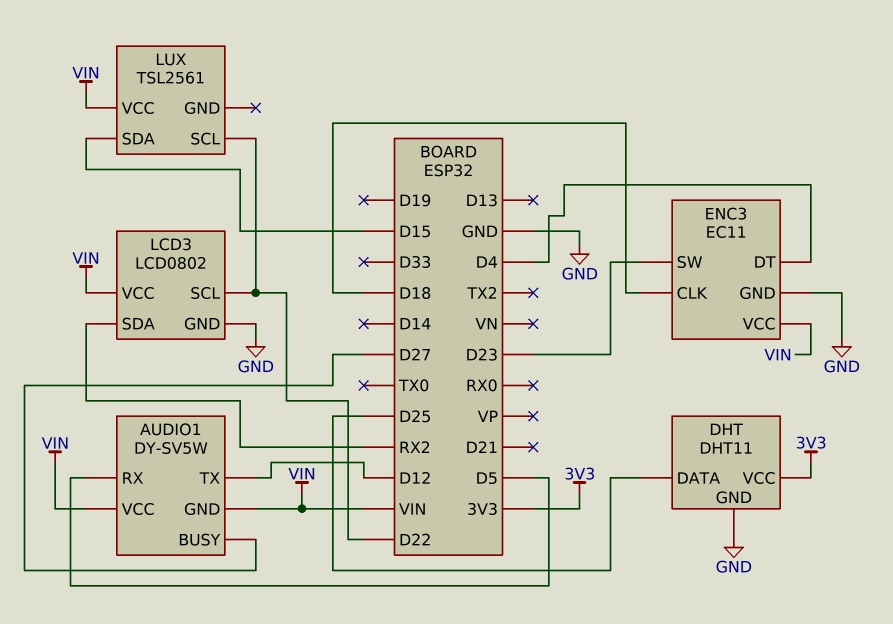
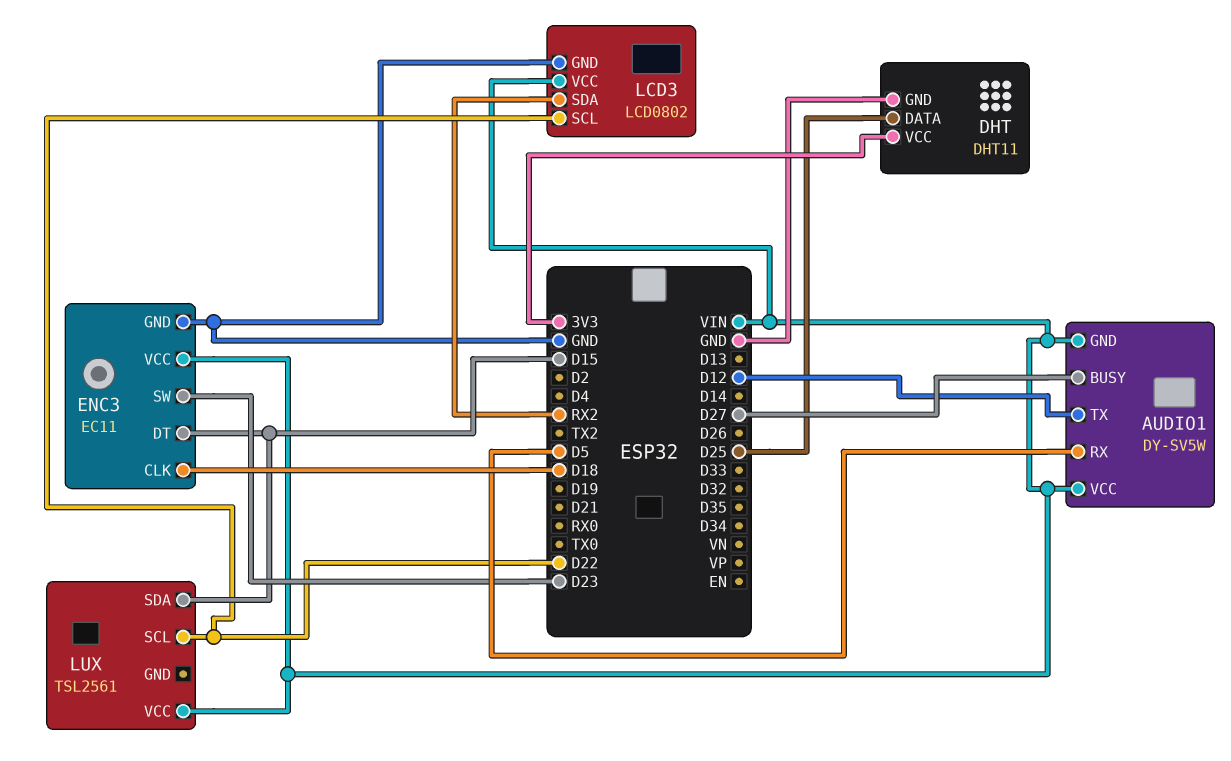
ENC3 pin DT: D4 -> D15

